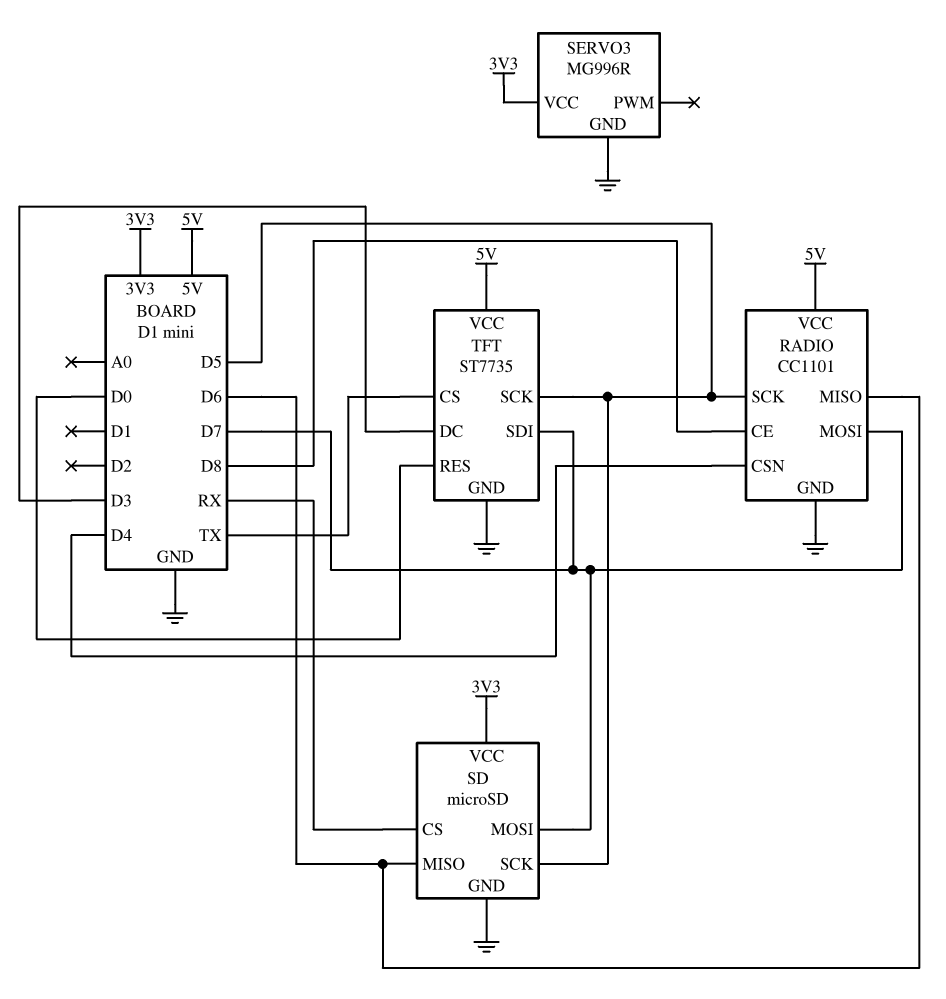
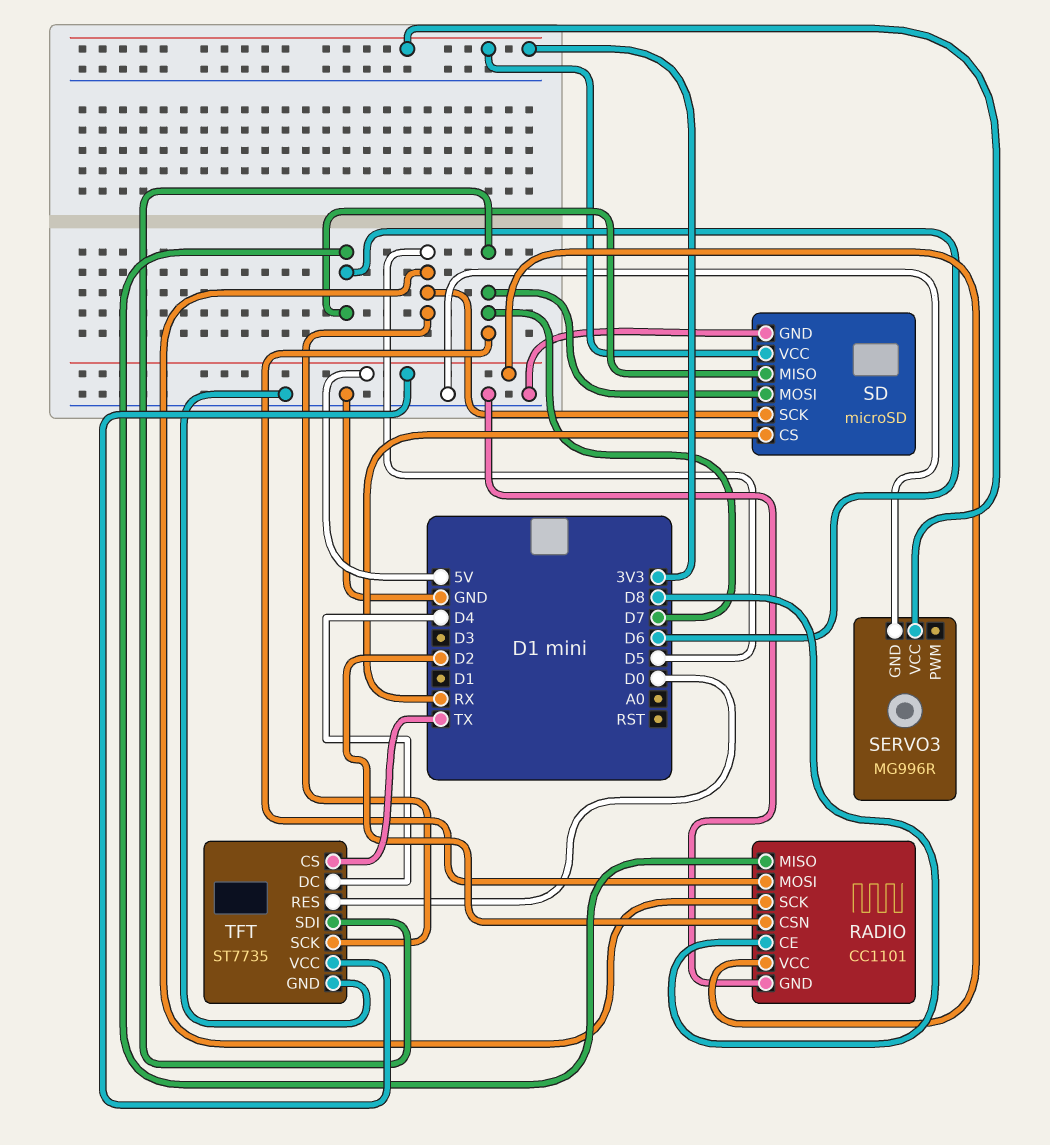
RADIO pin CSN: D4 -> D2
TFT pin DC: D3 -> D4

